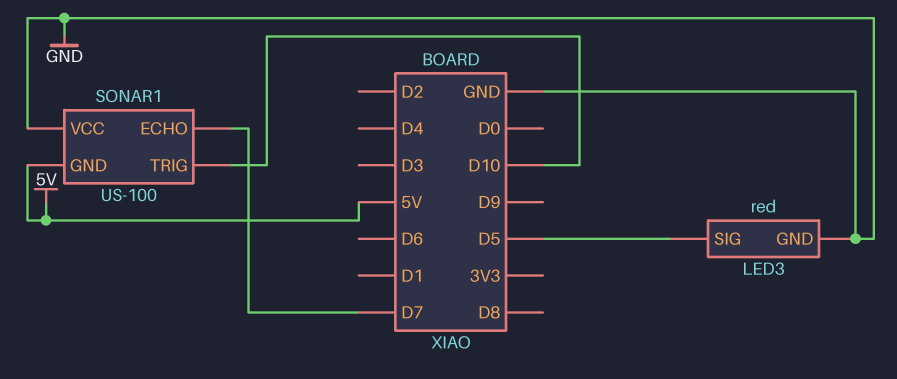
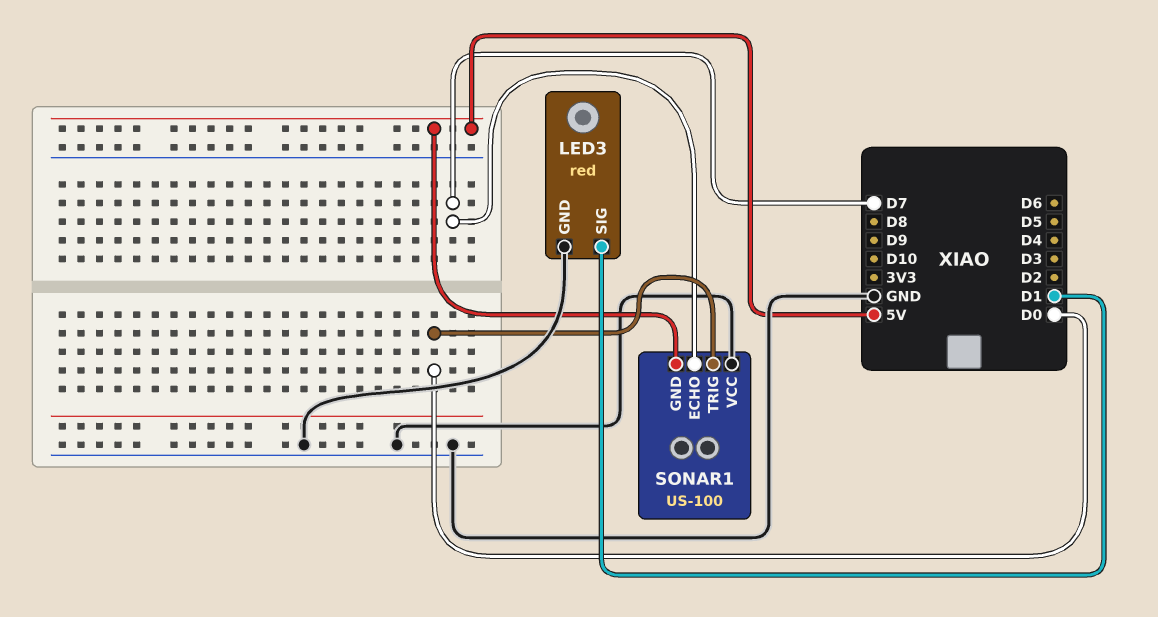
LED3 pin SIG: D5 -> D1
SONAR1 pin TRIG: D10 -> D0

